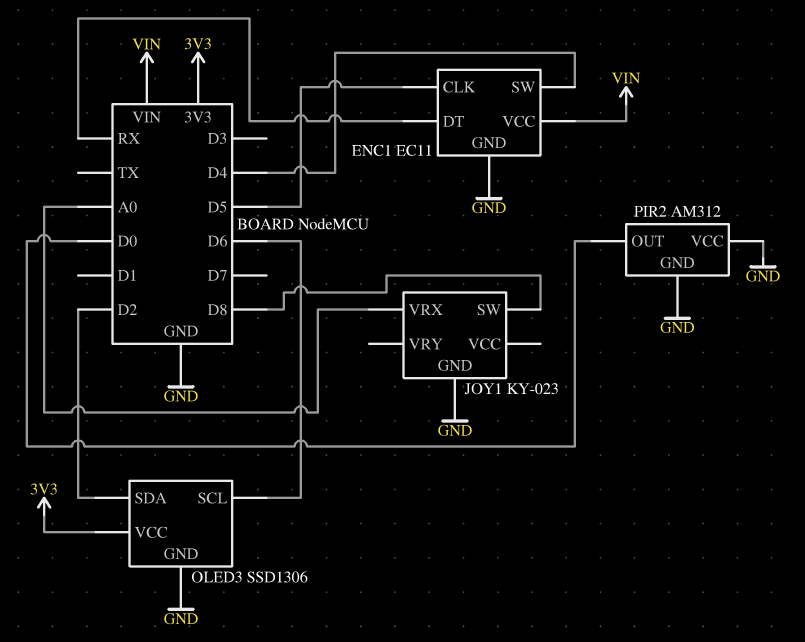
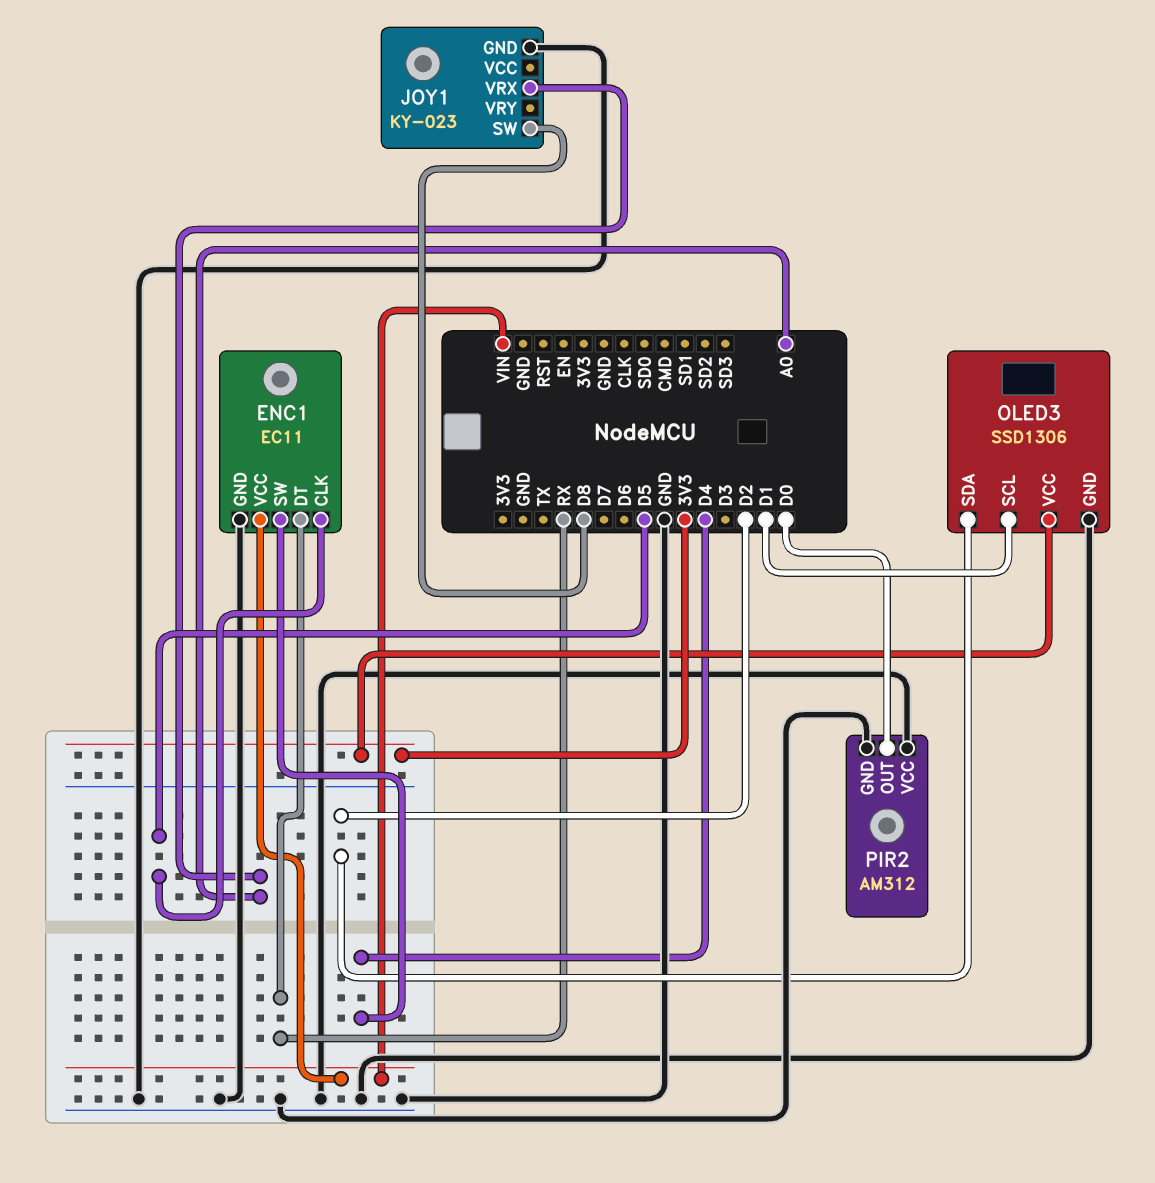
OLED3 pin SCL: D6 -> D1

